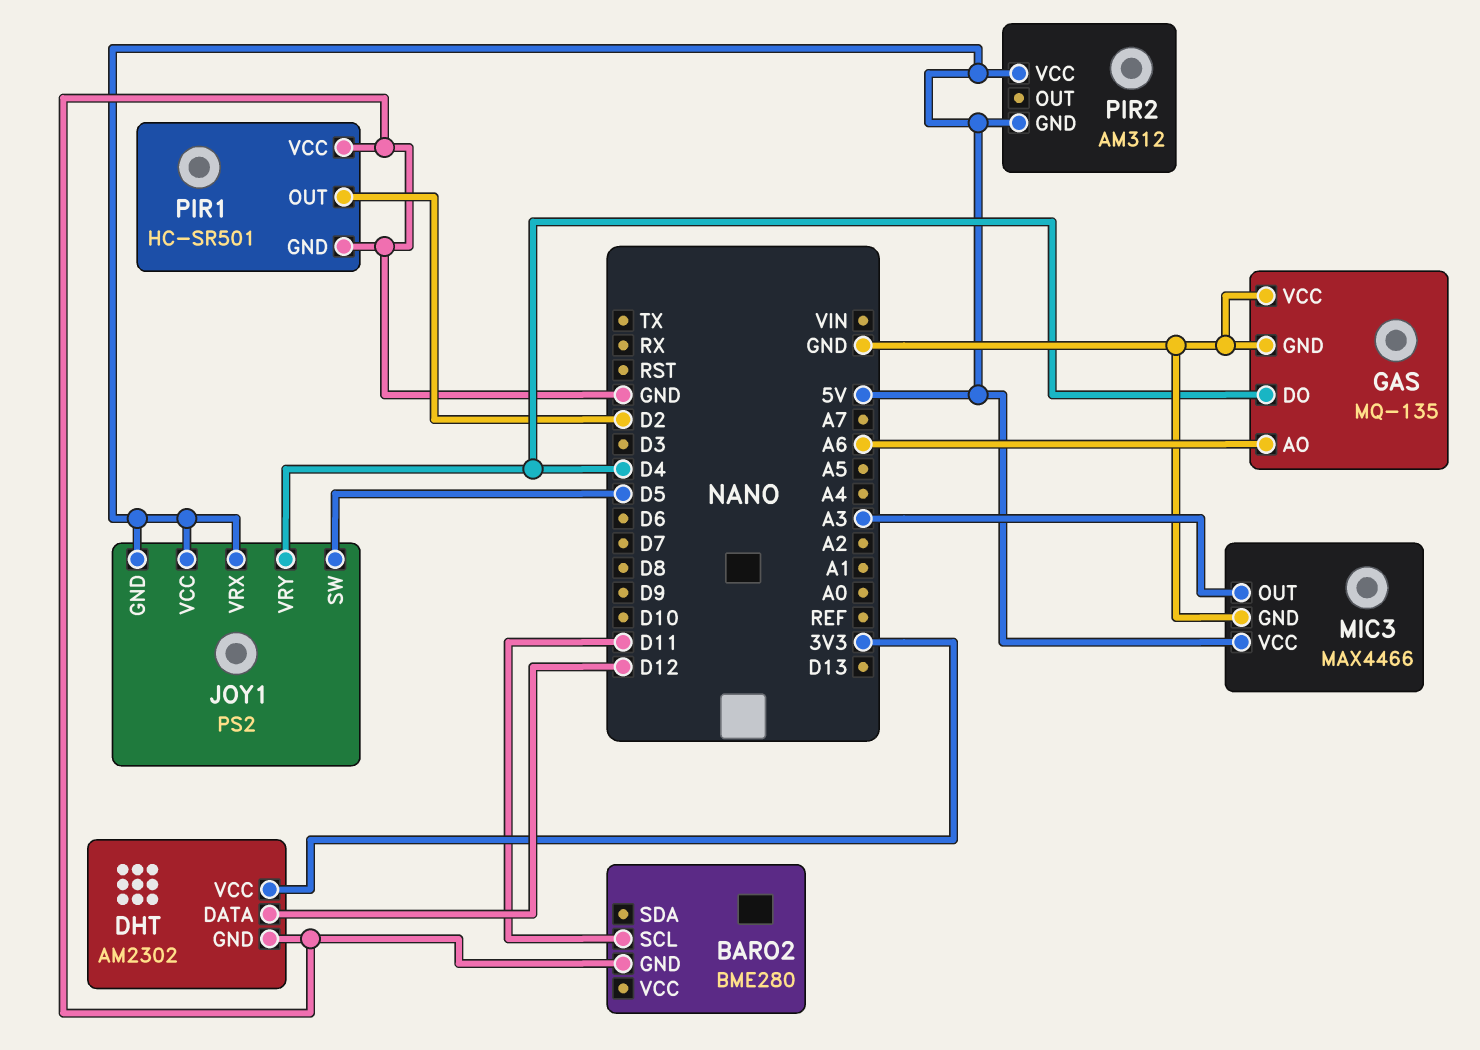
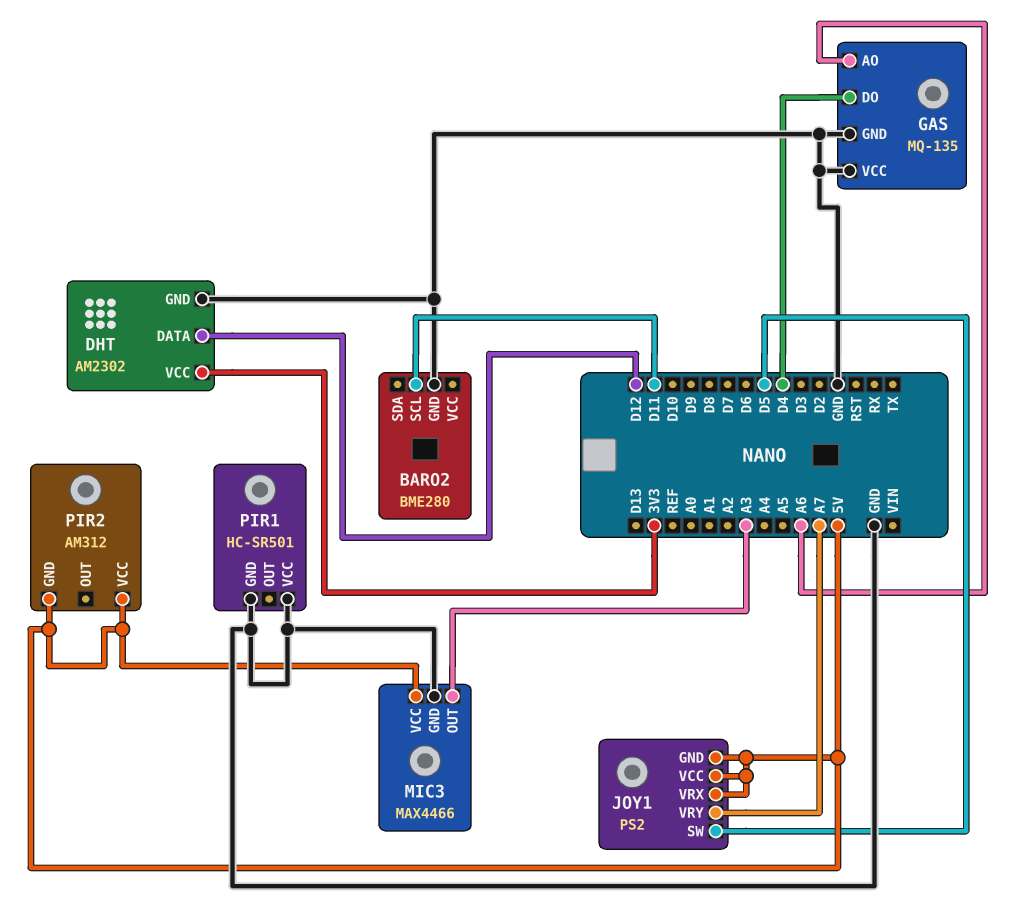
JOY1 pin VRY: D4 -> A7
PIR1 pin OUT: D2 -> none

